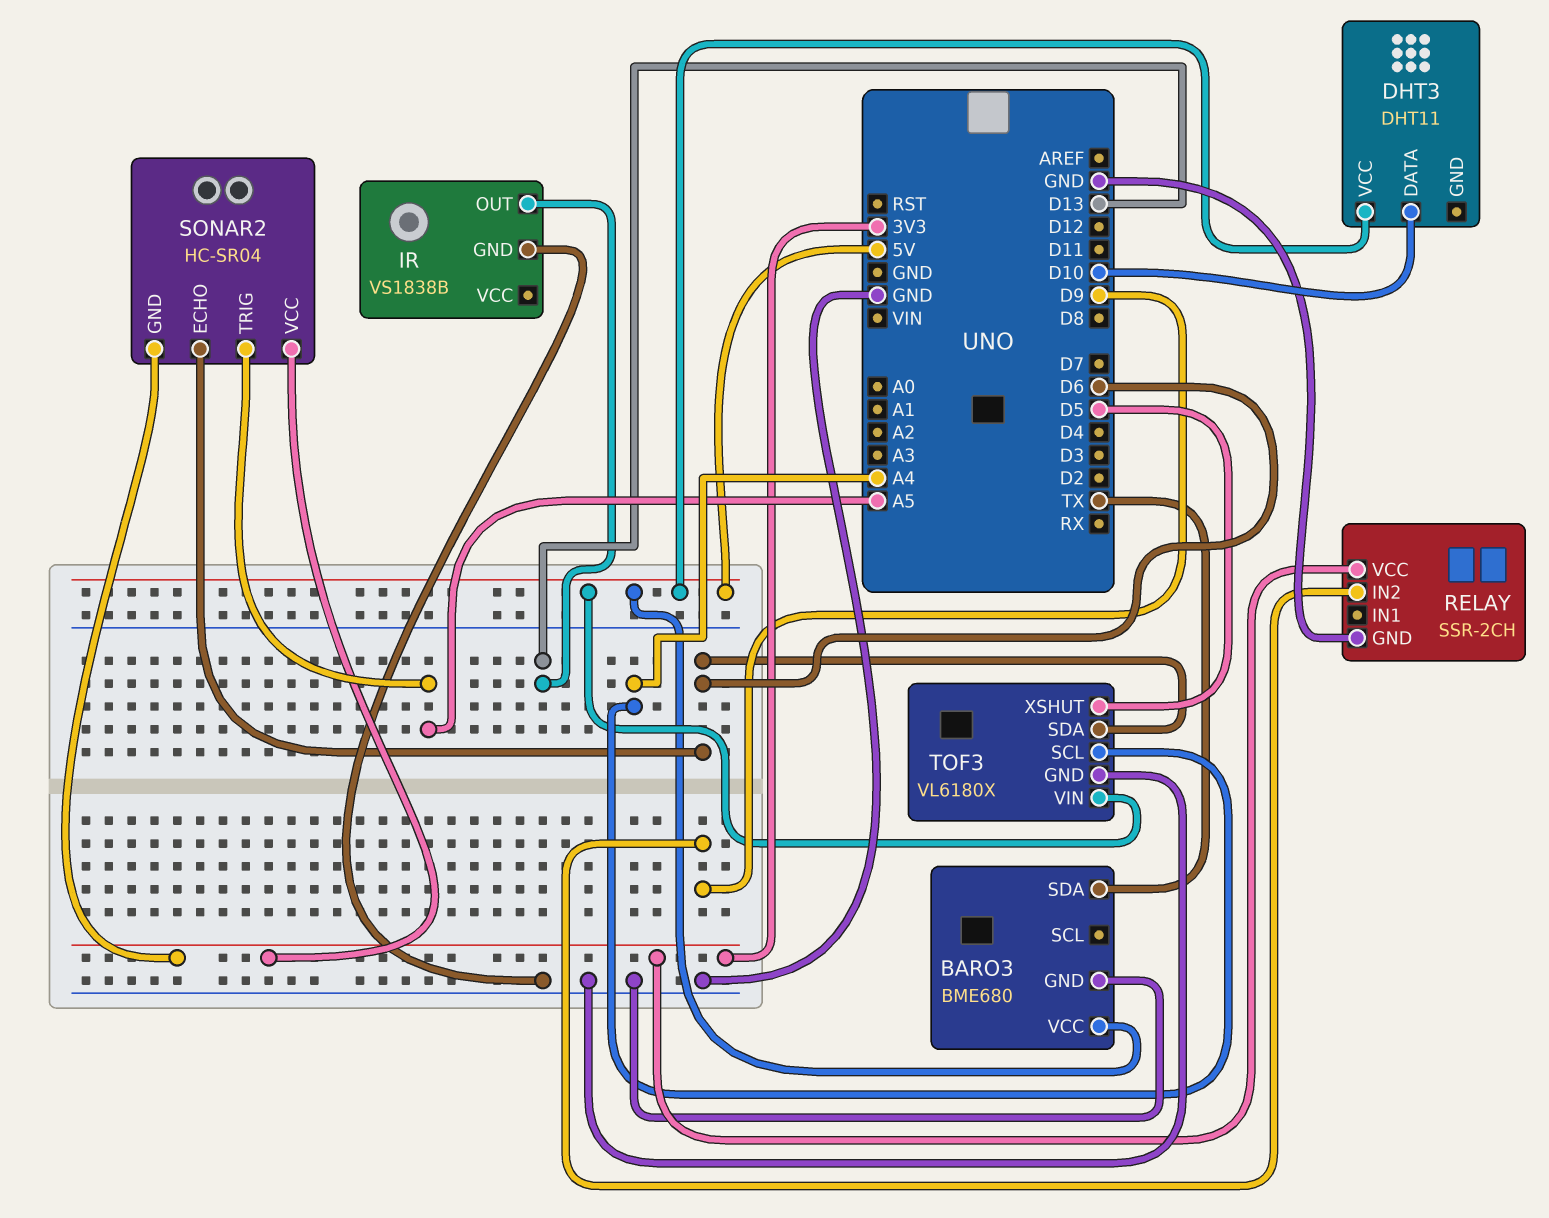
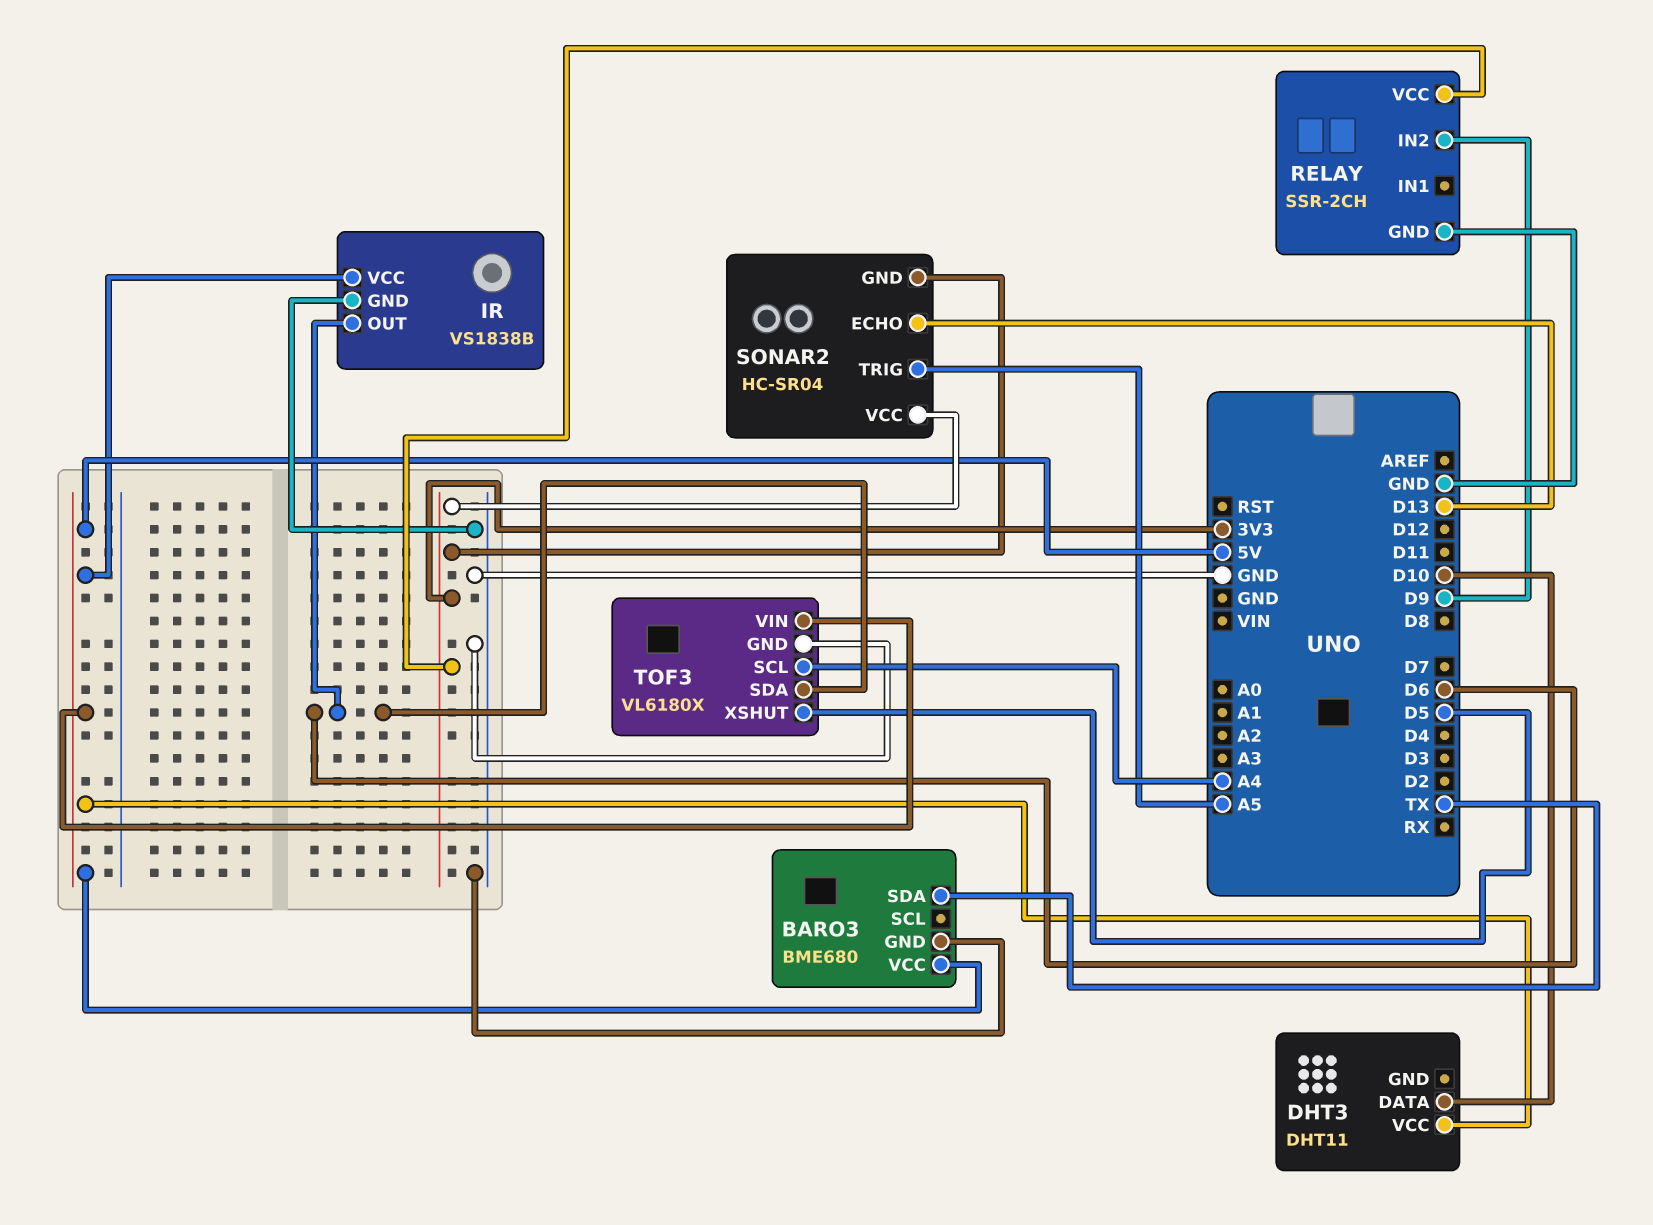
IR pin OUT: D13 -> D6
IR pin VCC: none -> 5V
SONAR2 pin ECHO: D6 -> D13

